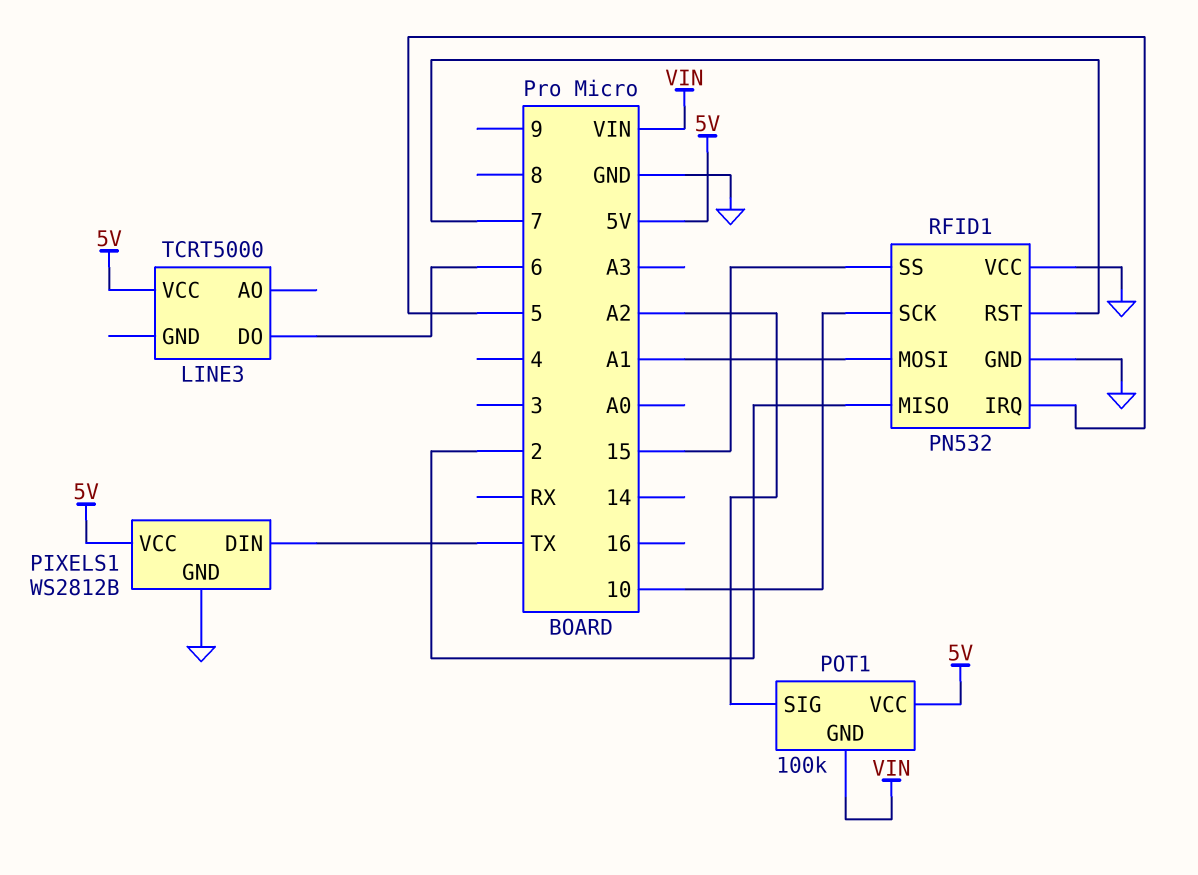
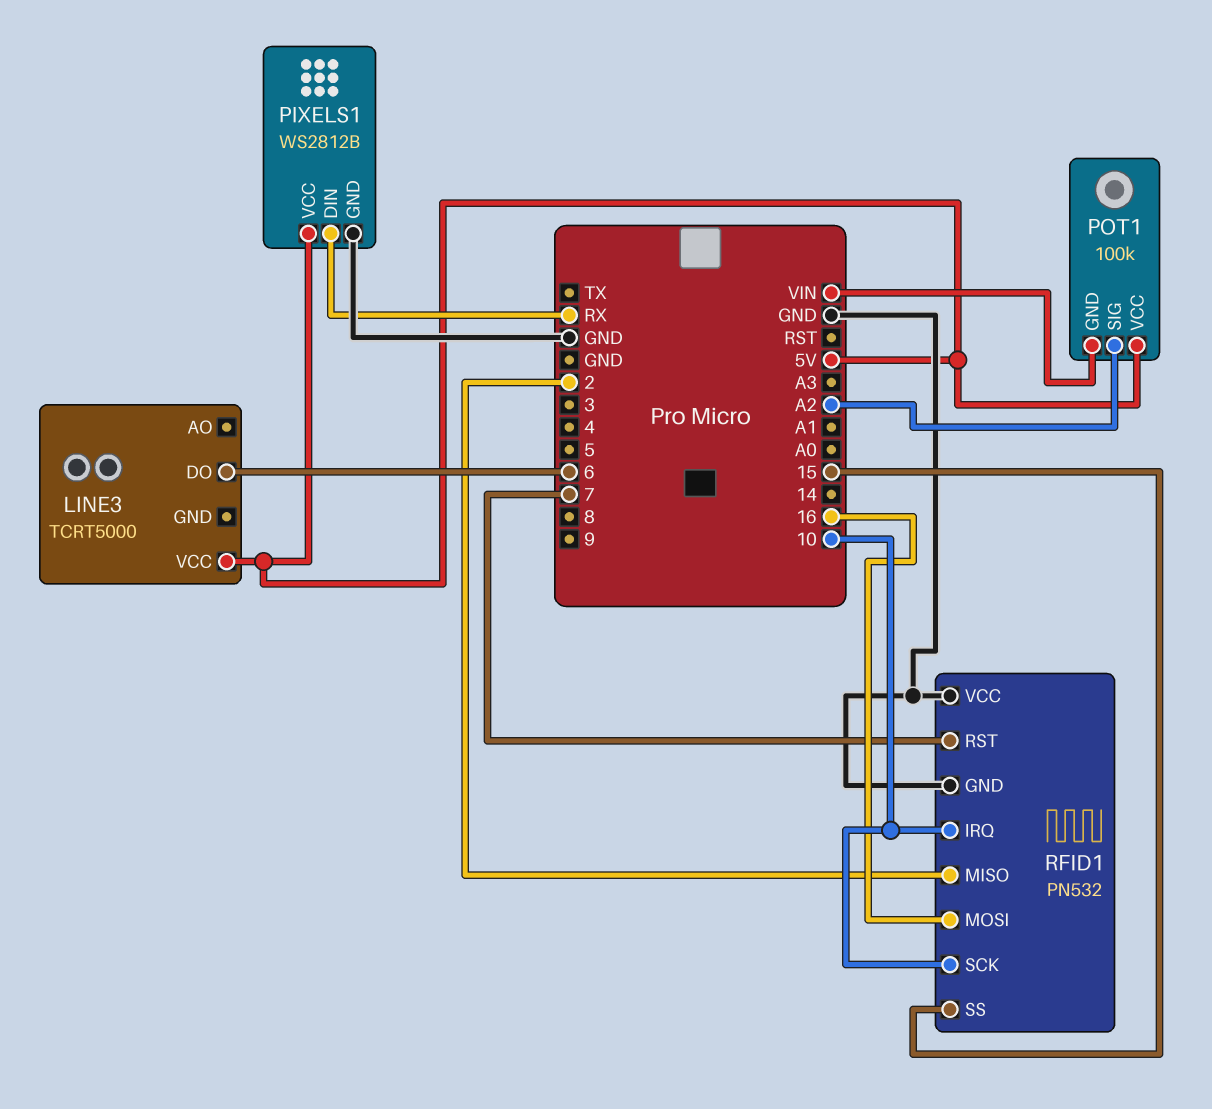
PIXELS1 pin DIN: TX -> RX
RFID1 pin IRQ: 5 -> 10
RFID1 pin MOSI: A1 -> 16

